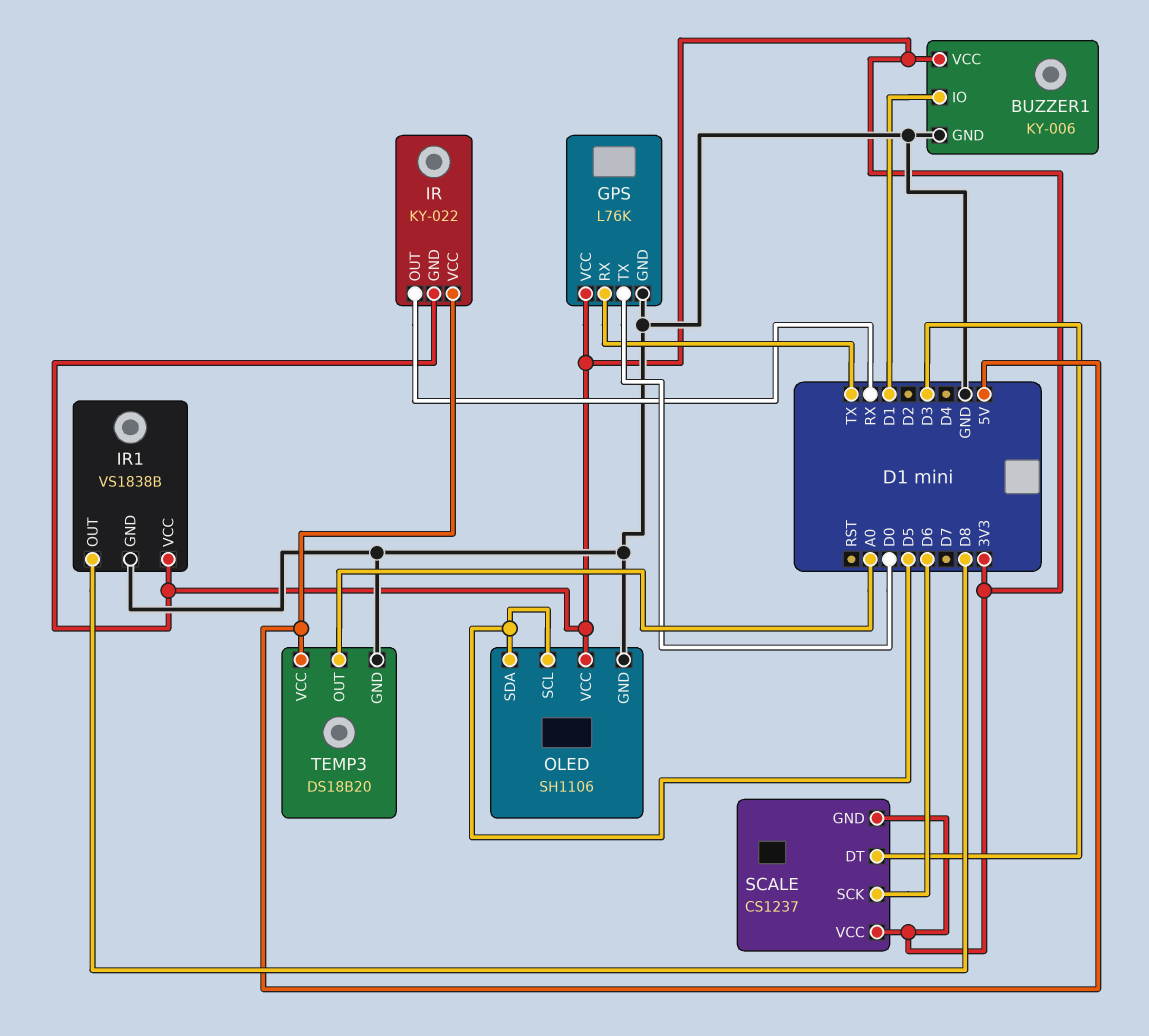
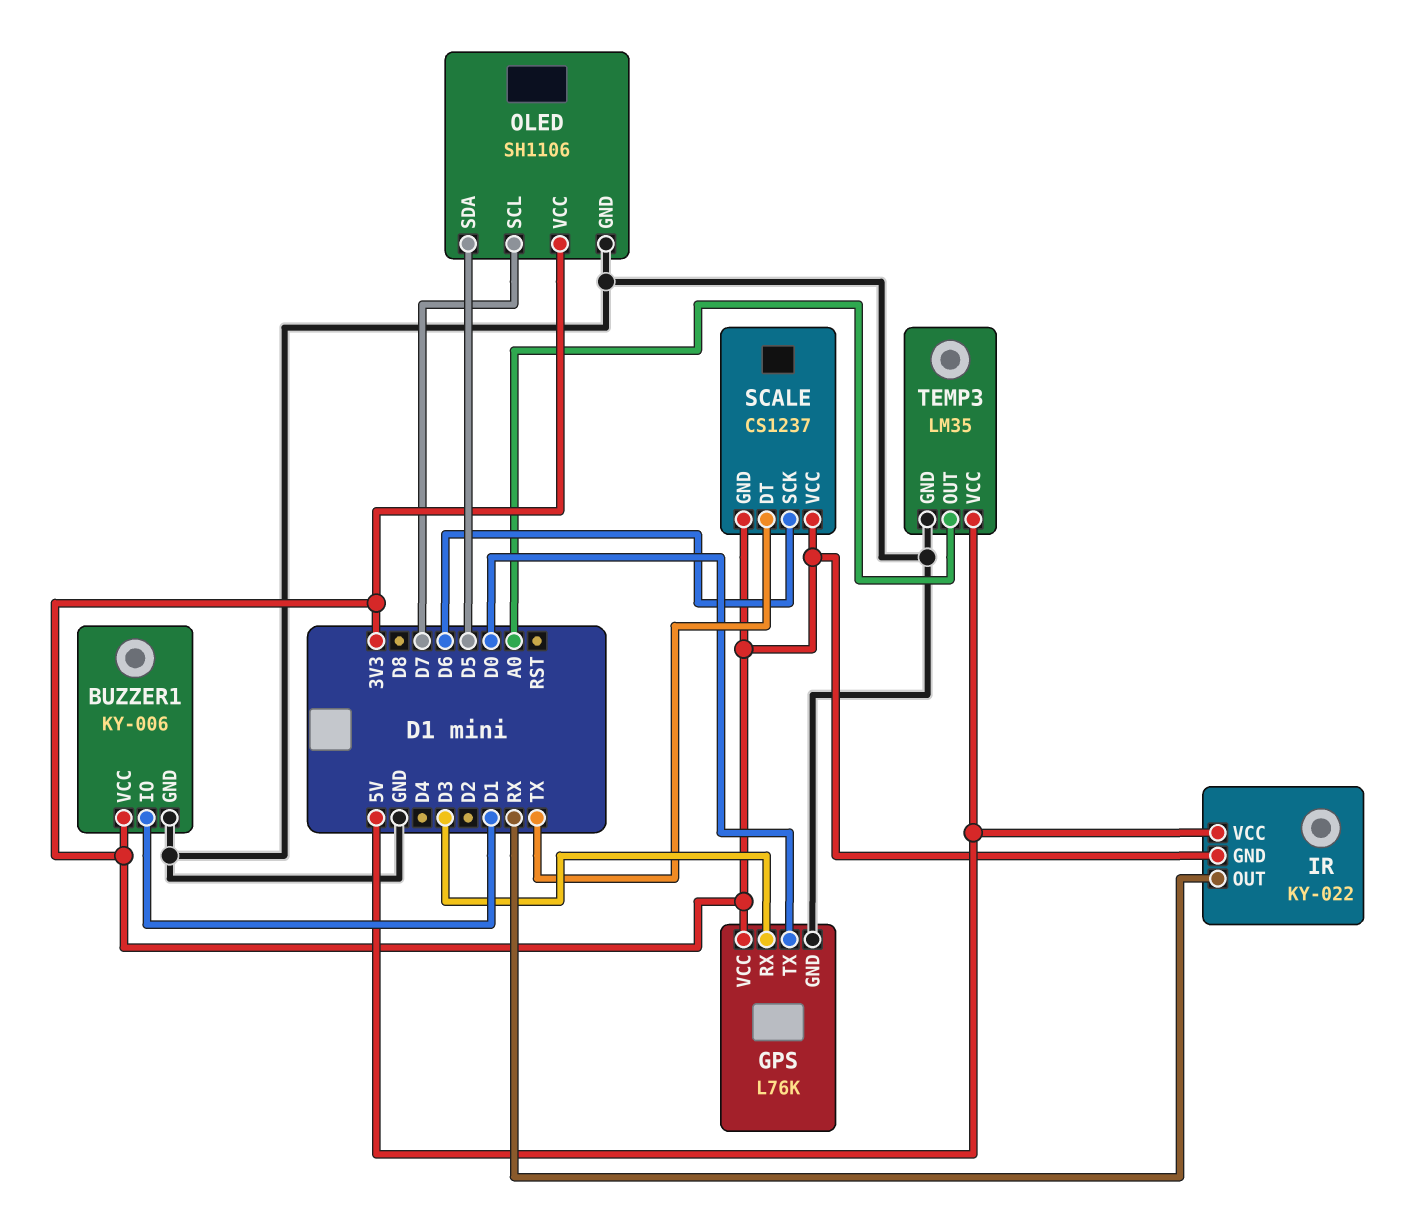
GPS pin RX: TX -> D3
IR1: VS1838B -> none
IR1 pin GND: GND -> none
IR1 pin OUT: D8 -> none
IR1 pin VCC: 3V3 -> none
OLED pin SCL: D5 -> D7
SCALE pin DT: D3 -> TX
TEMP3: DS18B20 -> LM35

